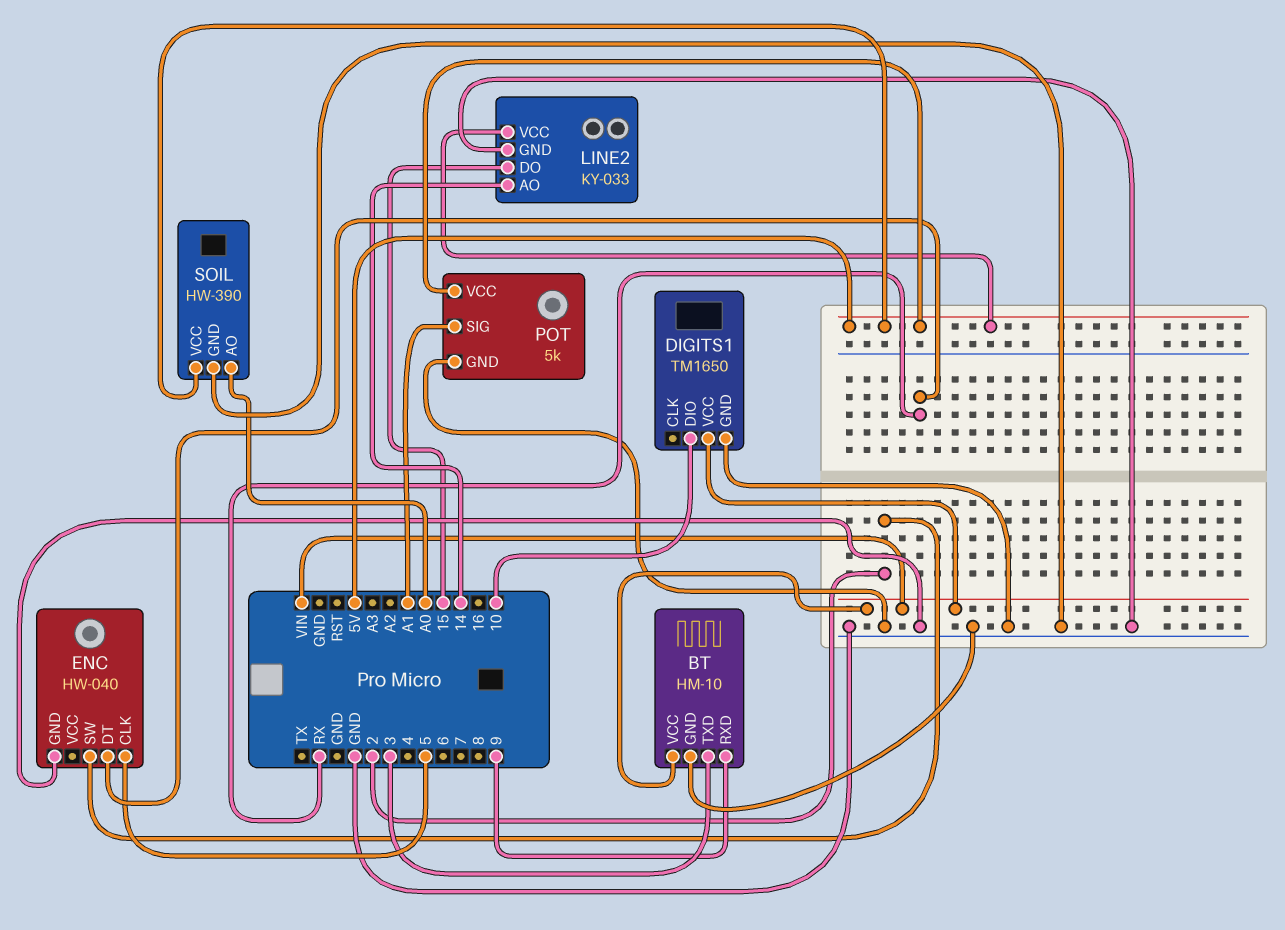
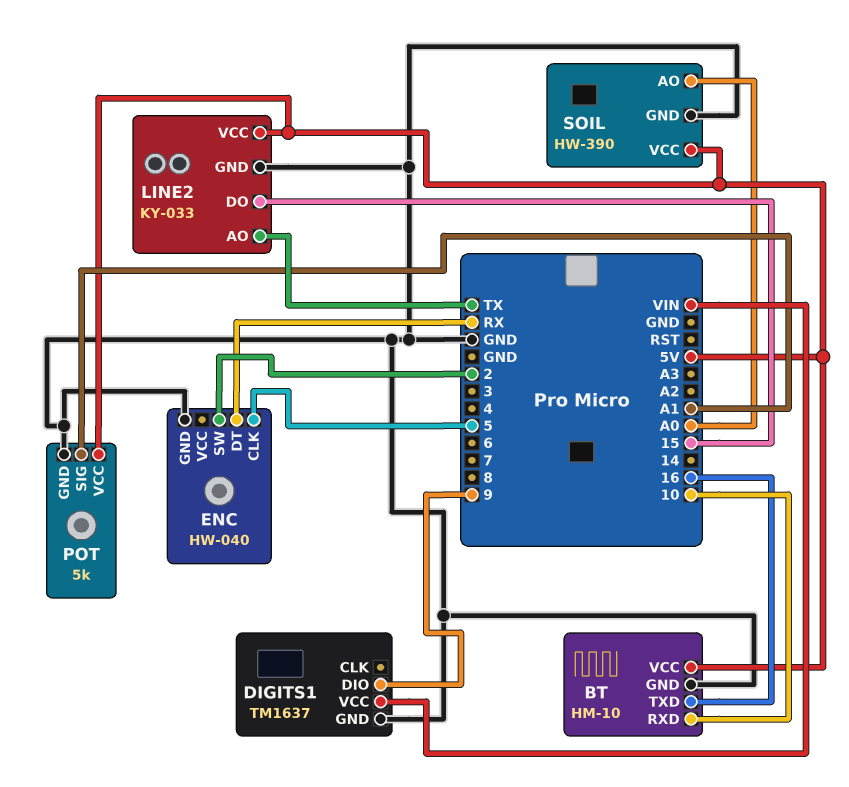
BT pin RXD: 9 -> 10
BT pin TXD: 3 -> 16
BT pin VCC: VIN -> 5V
DIGITS1: TM1650 -> TM1637
DIGITS1 pin DIO: 10 -> 9
LINE2 pin AO: 14 -> TX

